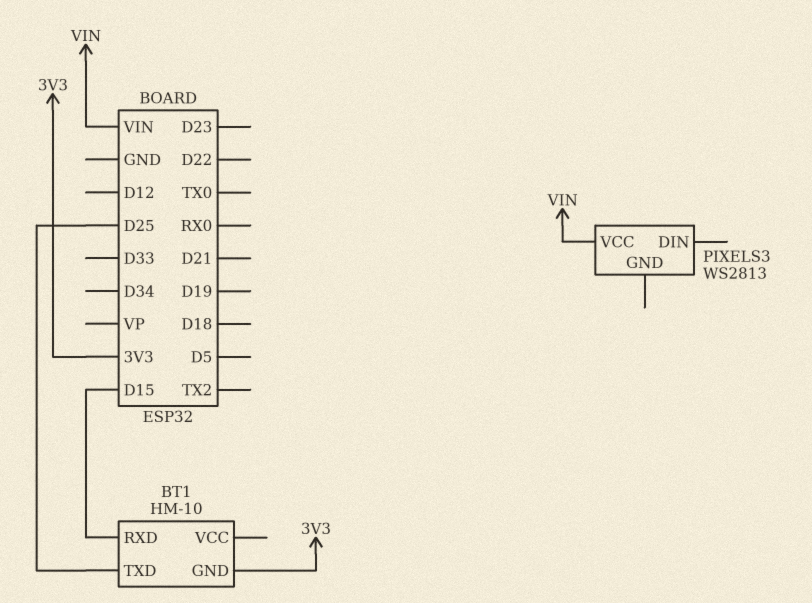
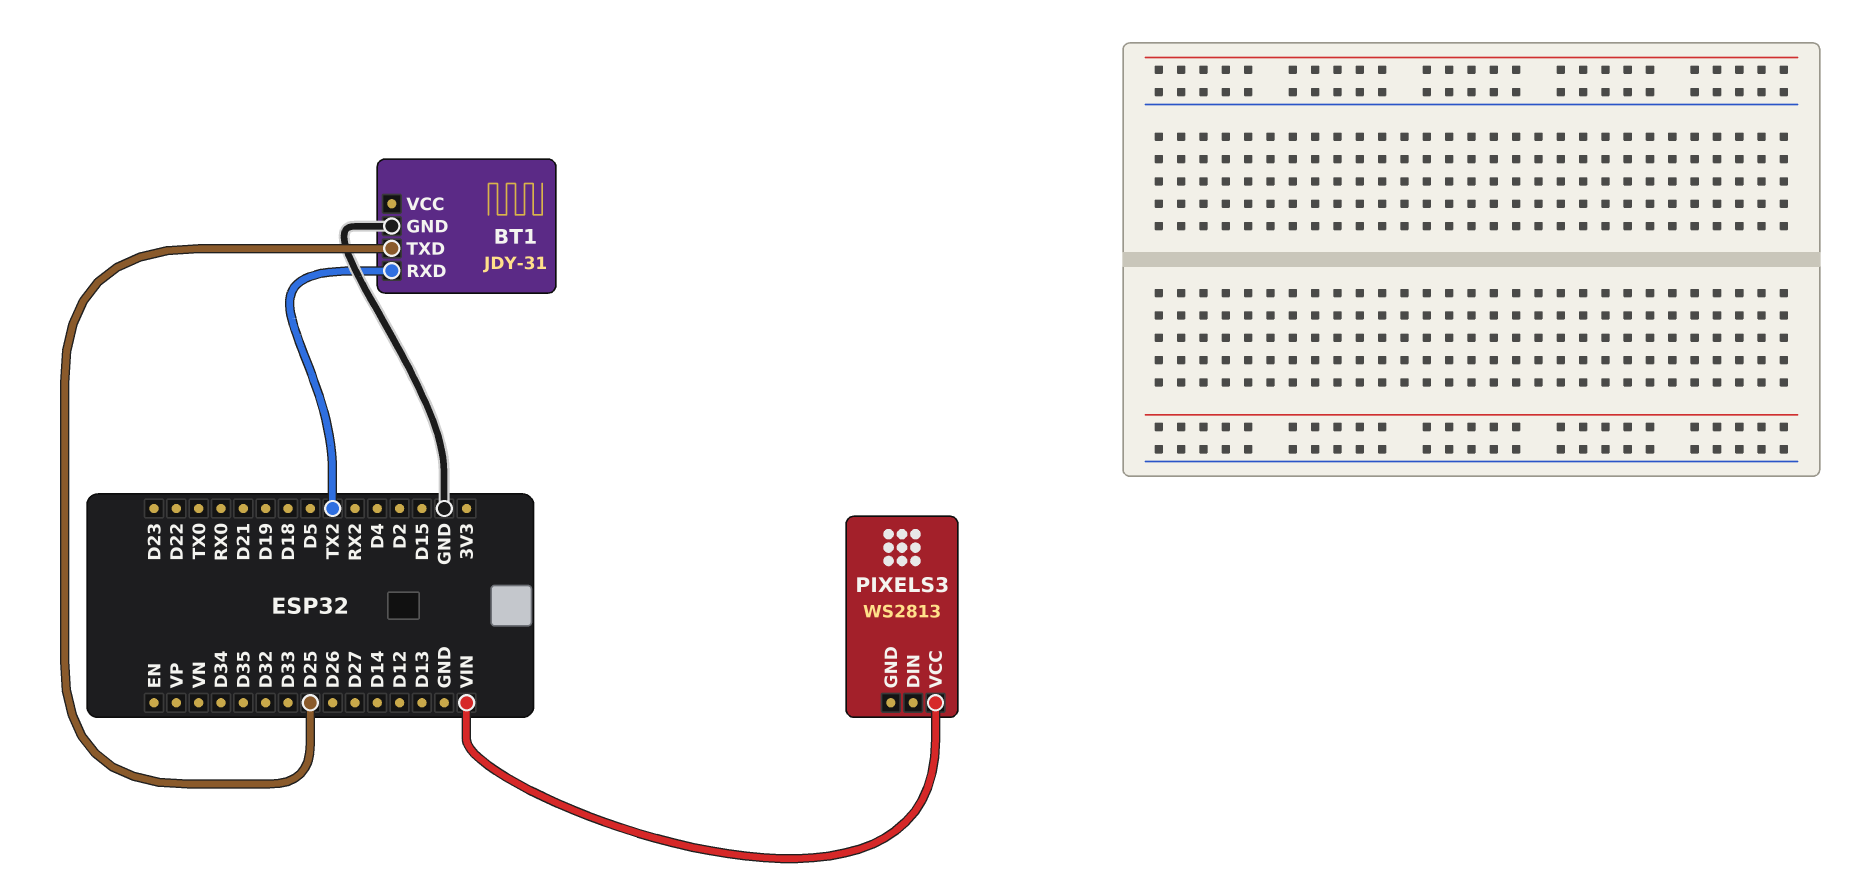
BT1: HM-10 -> JDY-31
BT1 pin GND: 3V3 -> GND
BT1 pin RXD: D15 -> TX2

